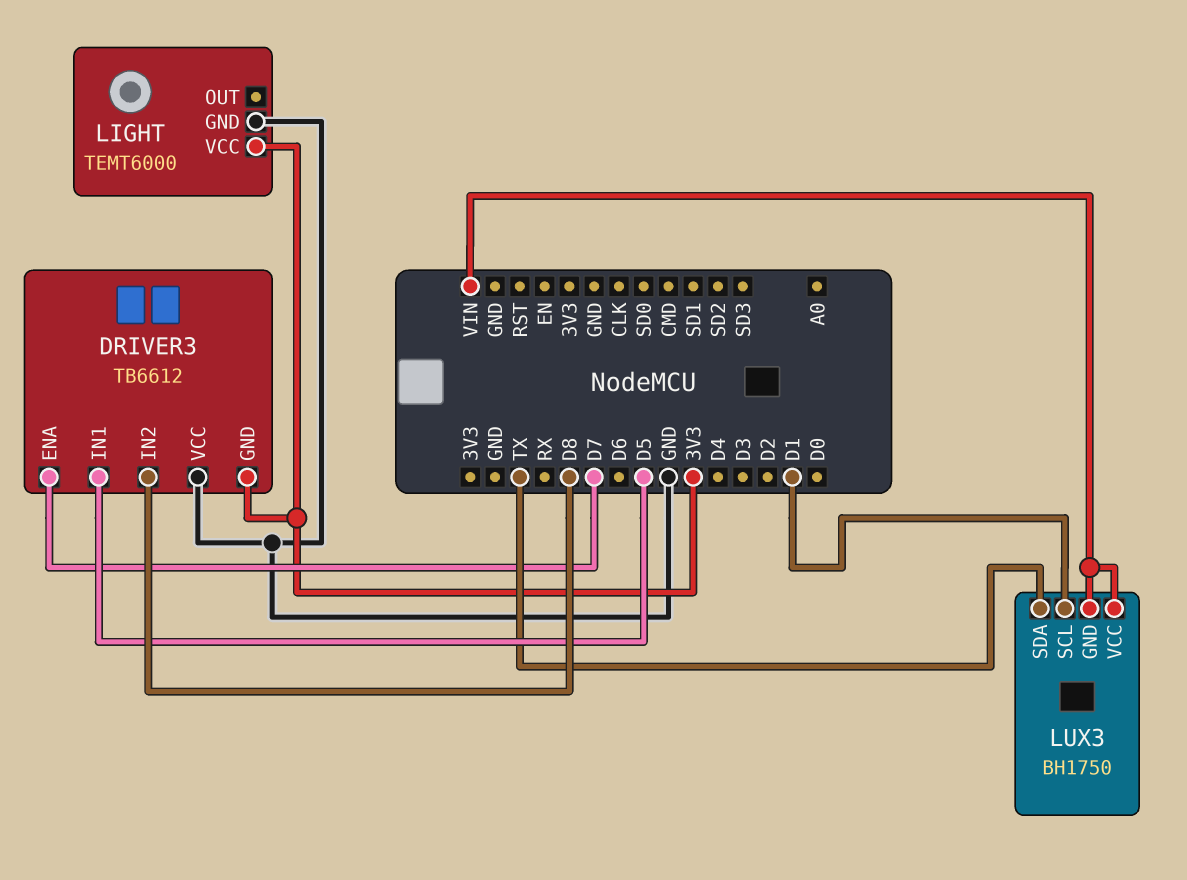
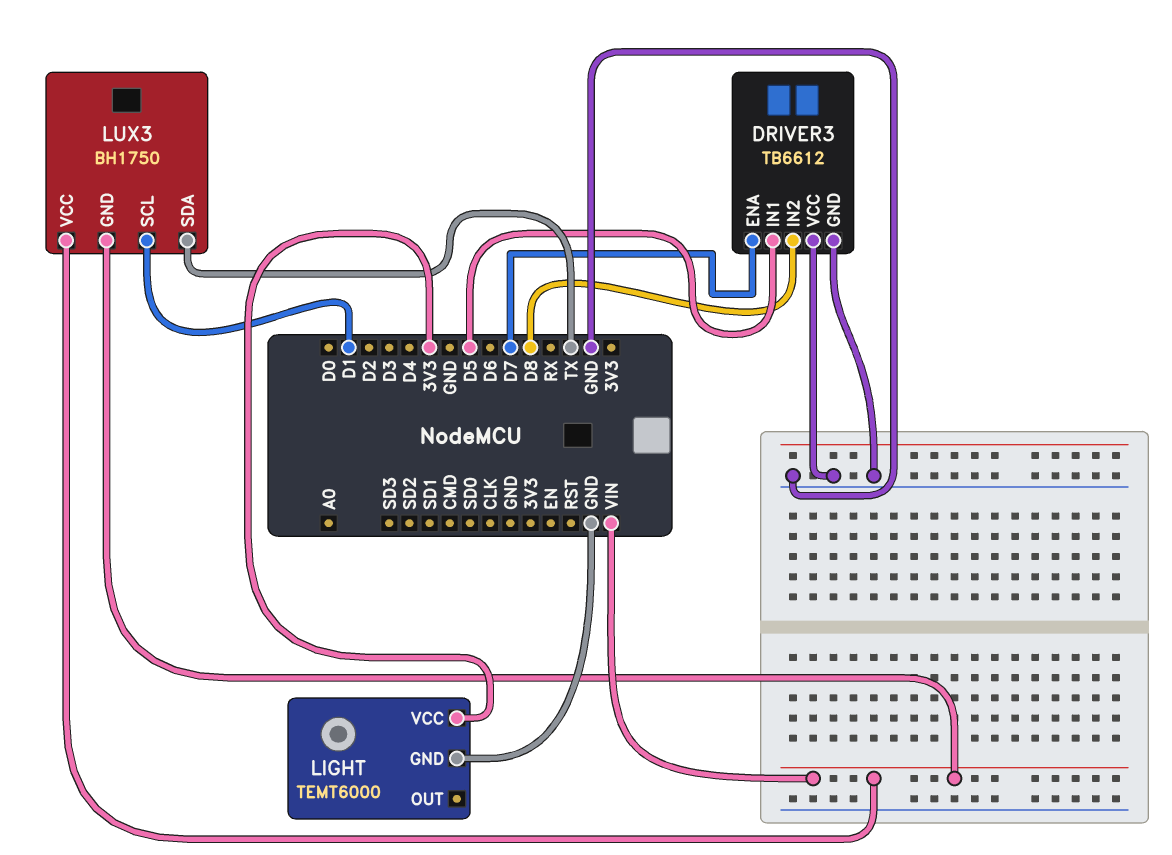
DRIVER3 pin GND: 3V3 -> GND

